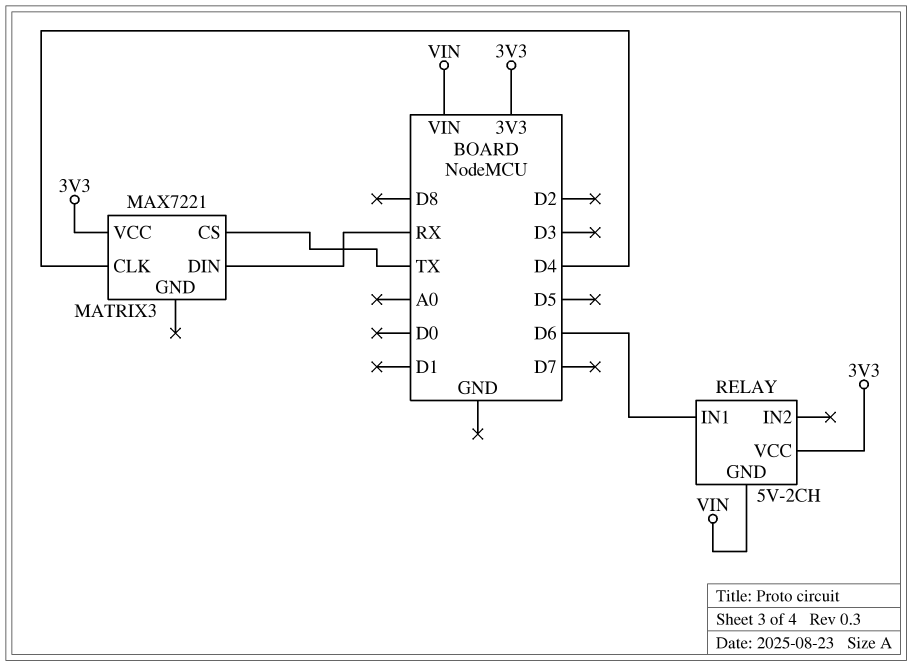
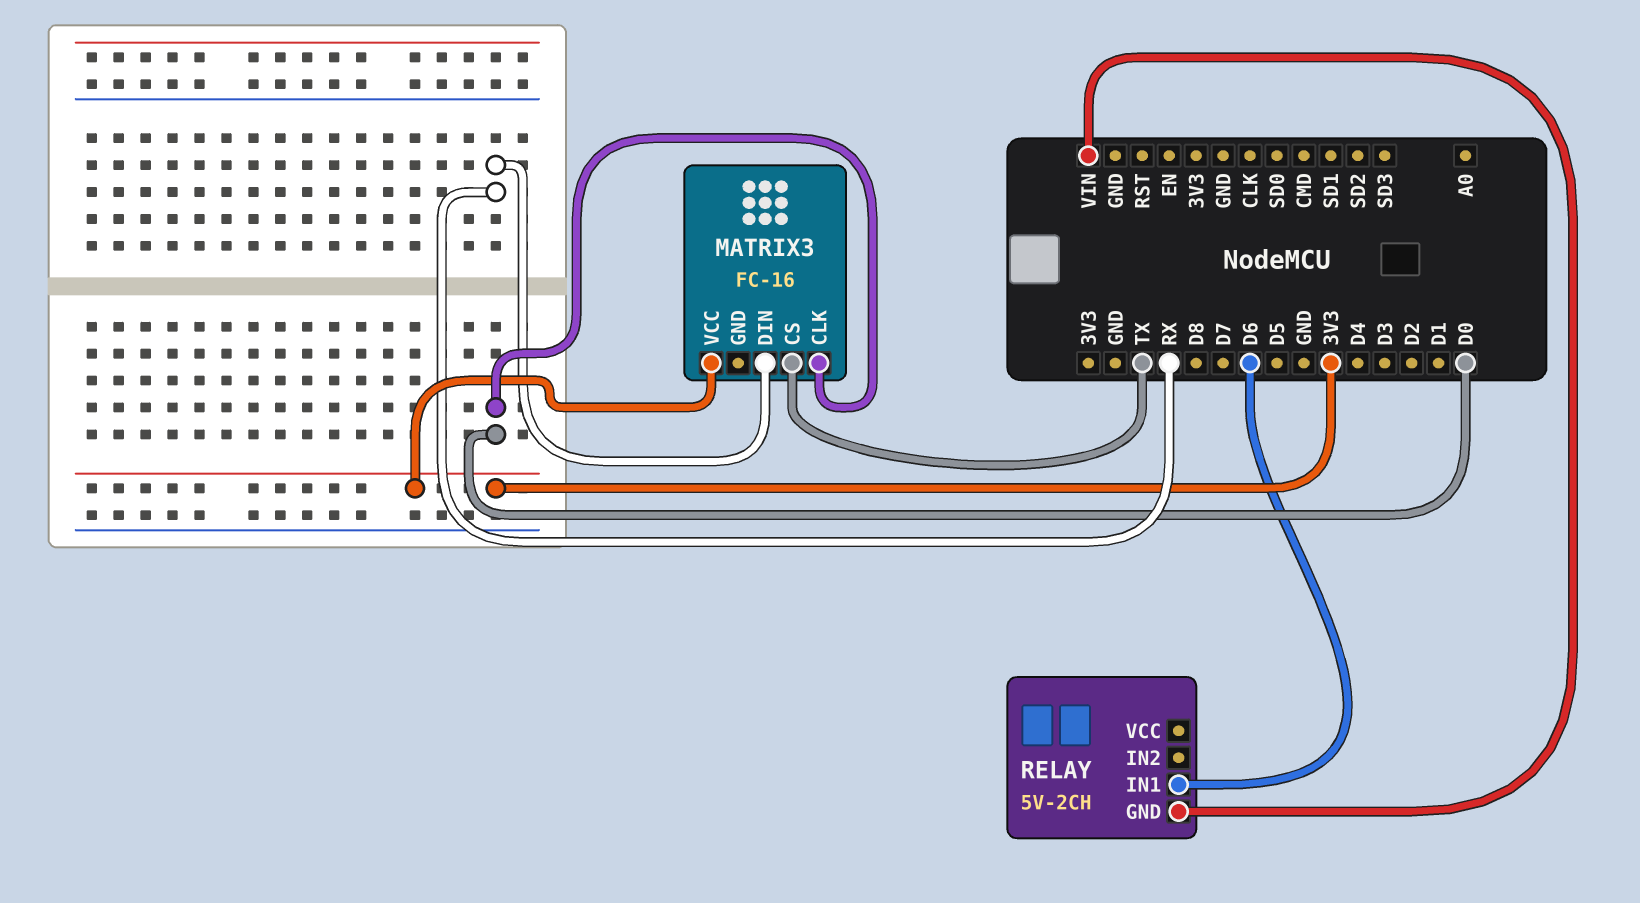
MATRIX3: MAX7221 -> FC-16
MATRIX3 pin CLK: D4 -> D0
RELAY pin VCC: 3V3 -> none

